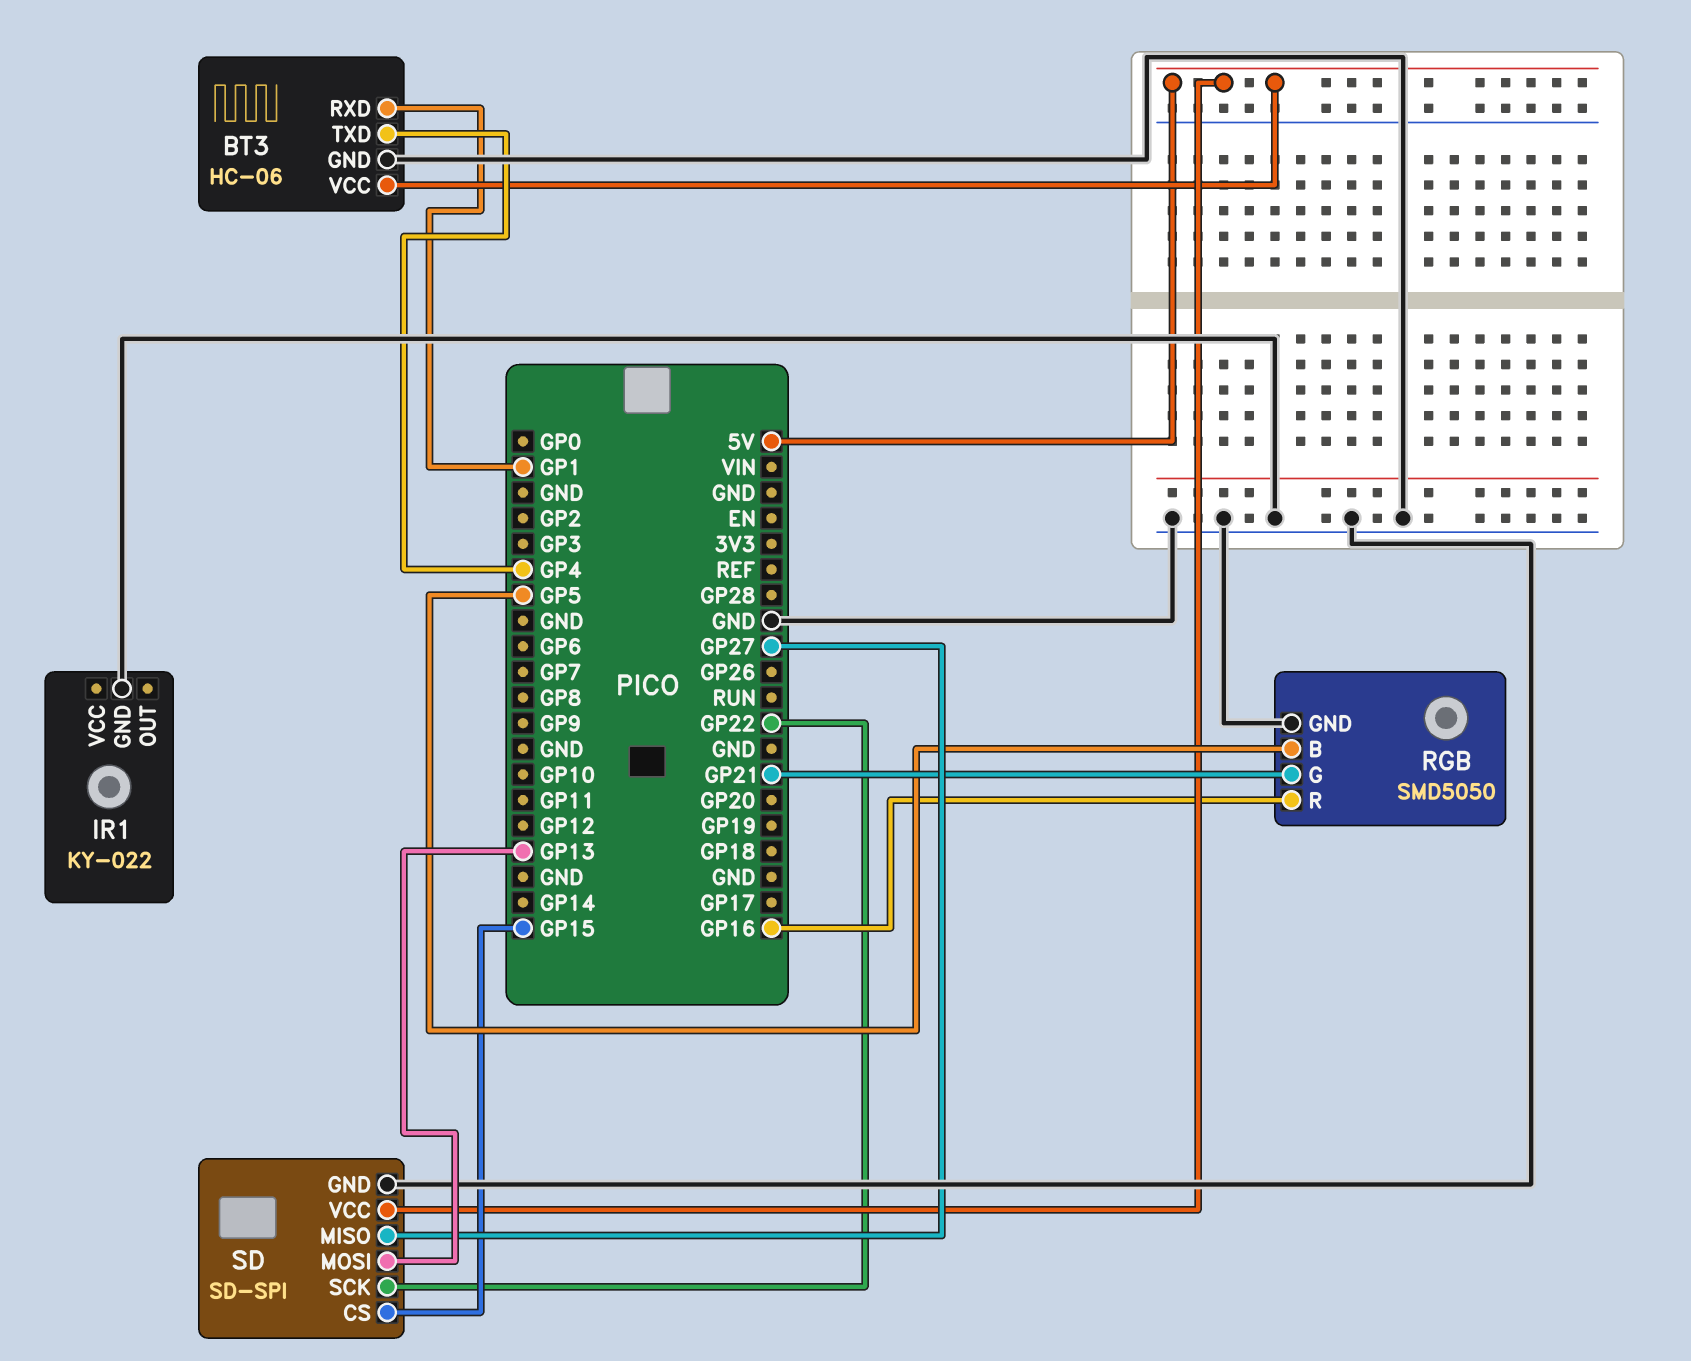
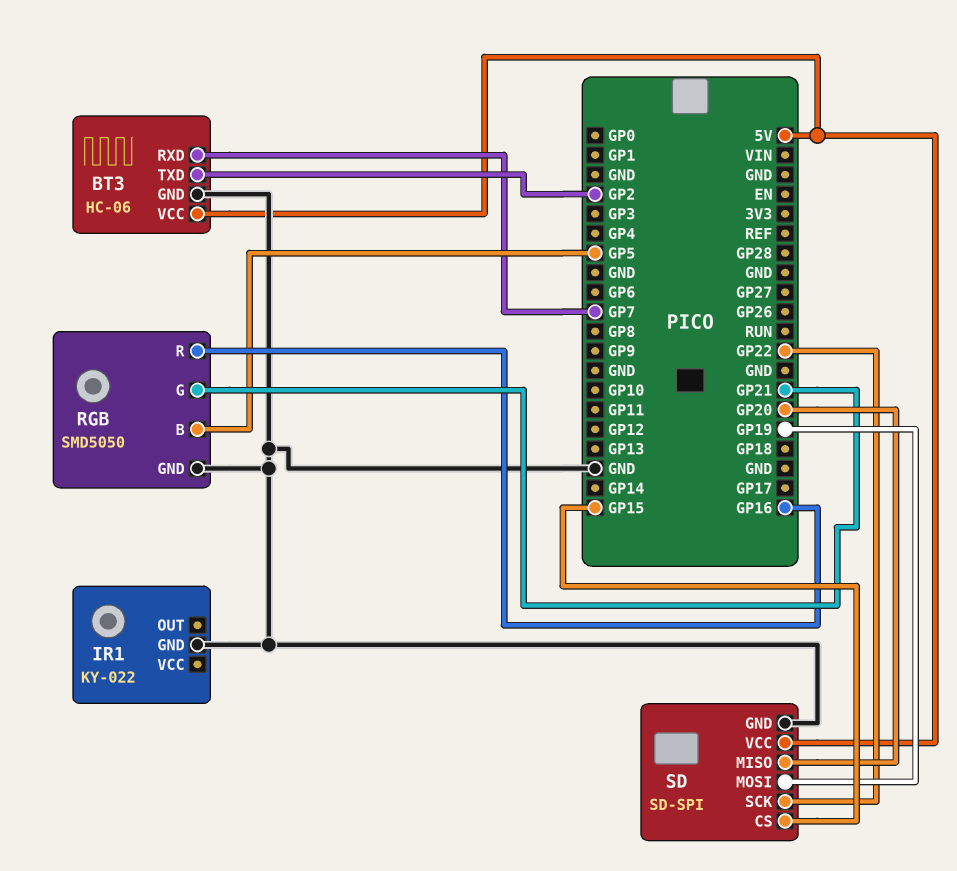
BT3 pin RXD: GP1 -> GP7
BT3 pin TXD: GP4 -> GP2
SD pin MISO: GP27 -> GP20
SD pin MOSI: GP13 -> GP19

